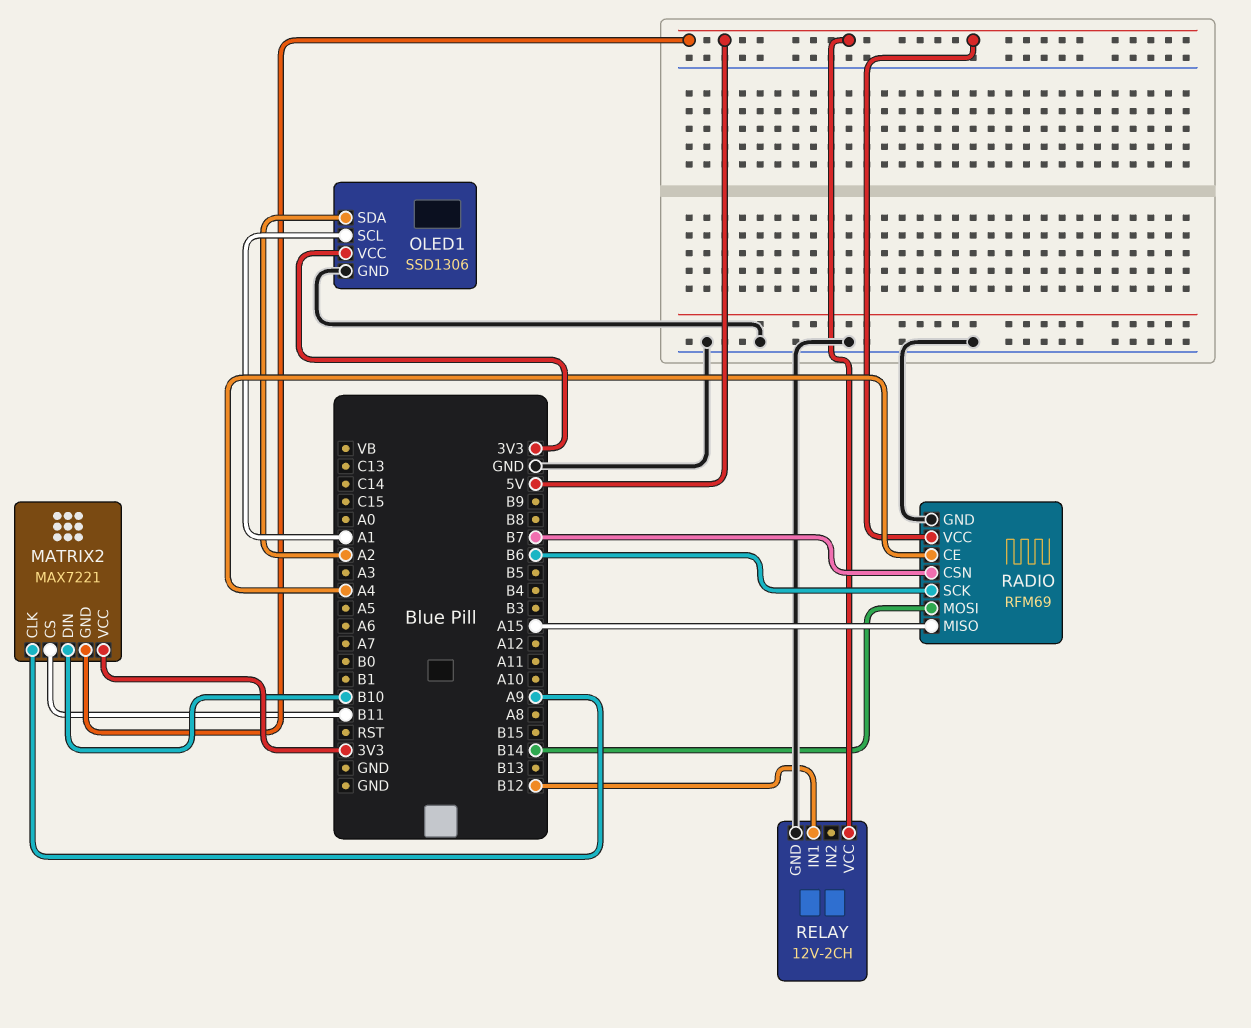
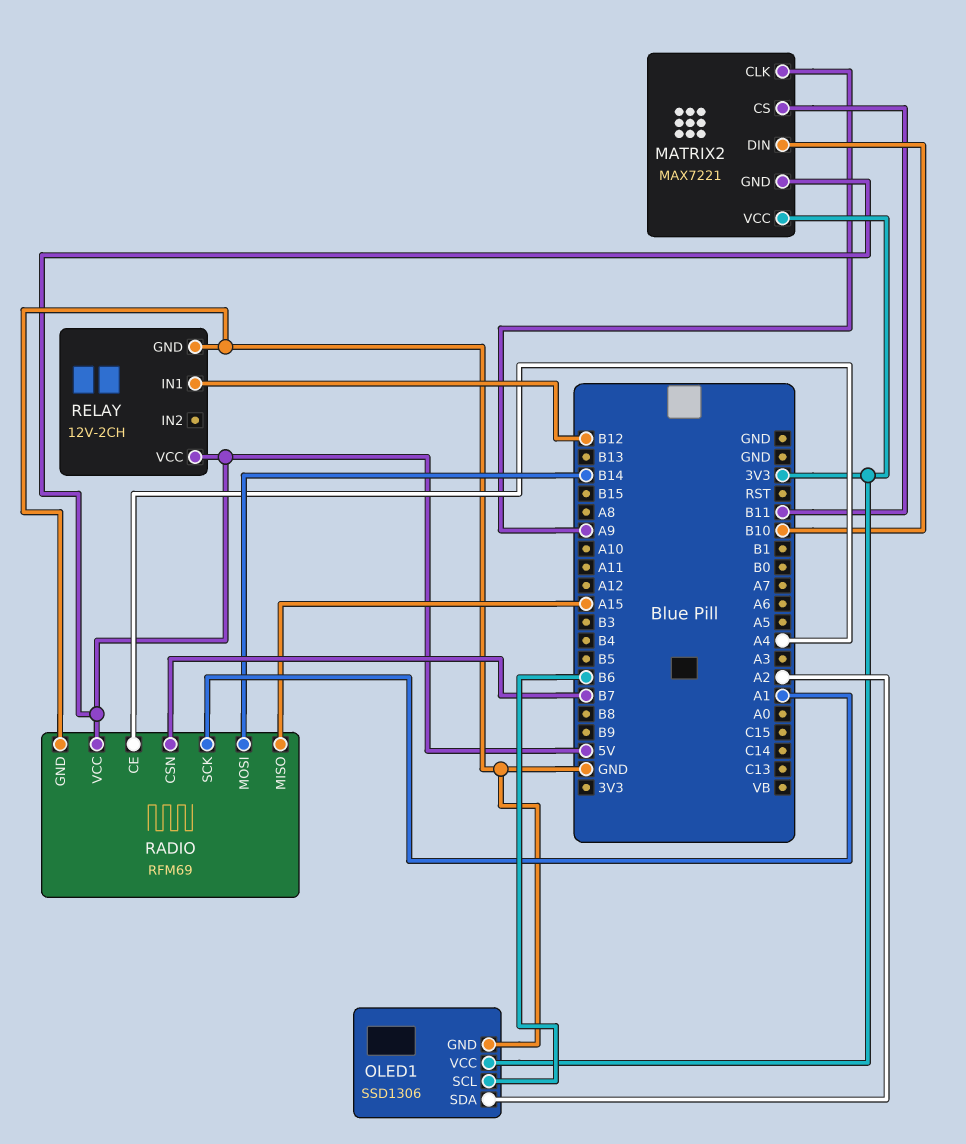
OLED1 pin SCL: A1 -> B6
RADIO pin SCK: B6 -> A1

